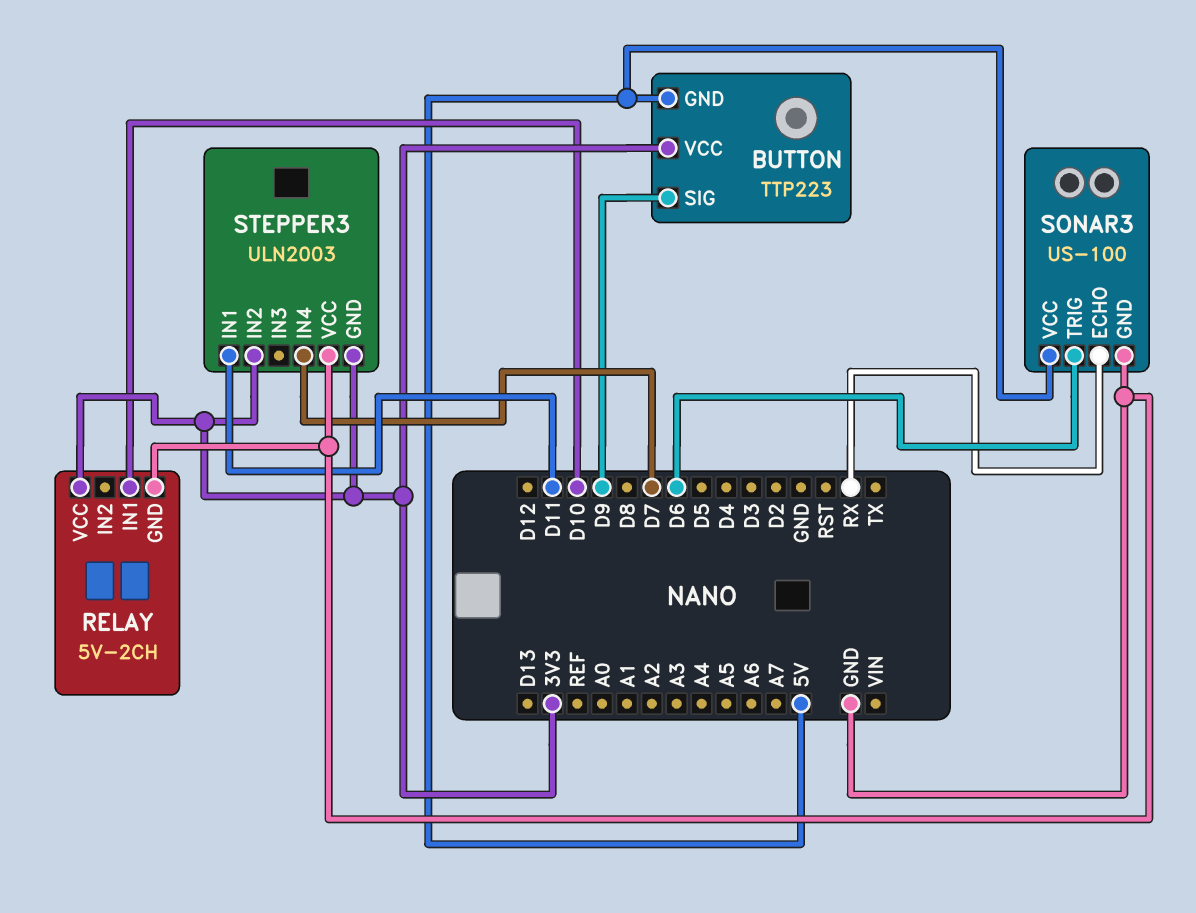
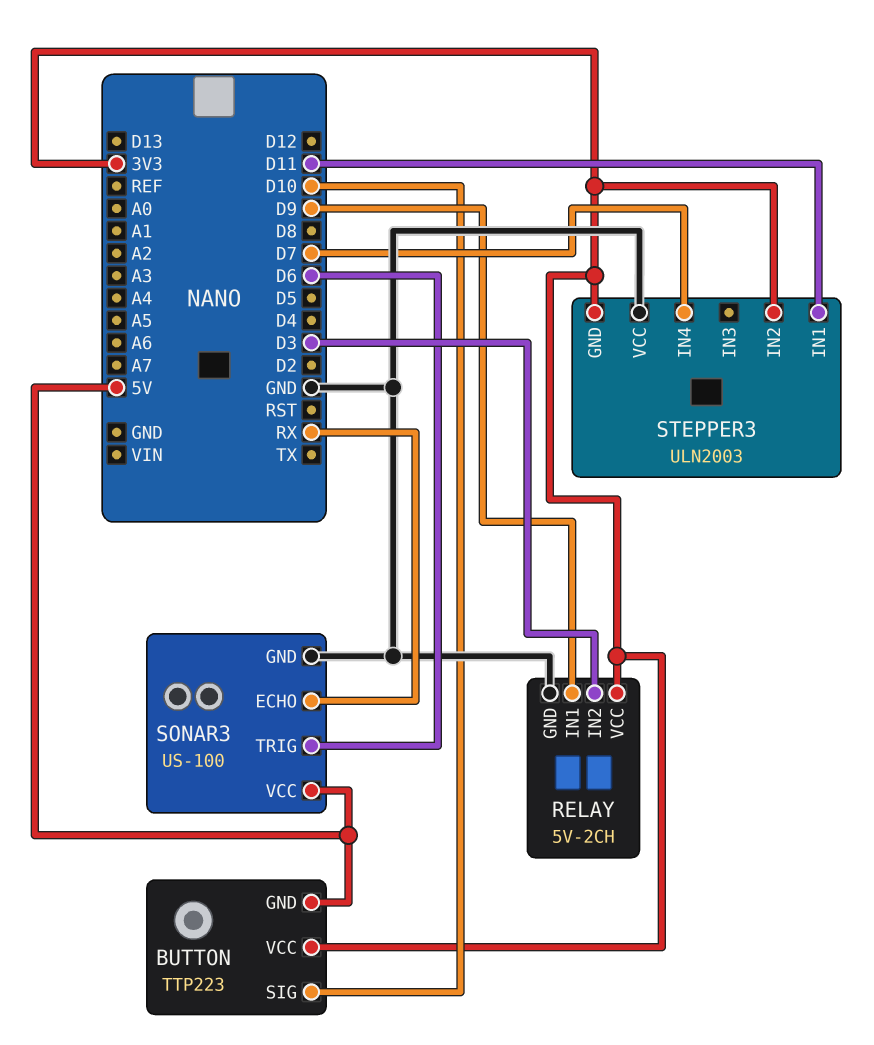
BUTTON pin SIG: D9 -> D10
RELAY pin IN1: D10 -> D9
RELAY pin IN2: none -> D3

